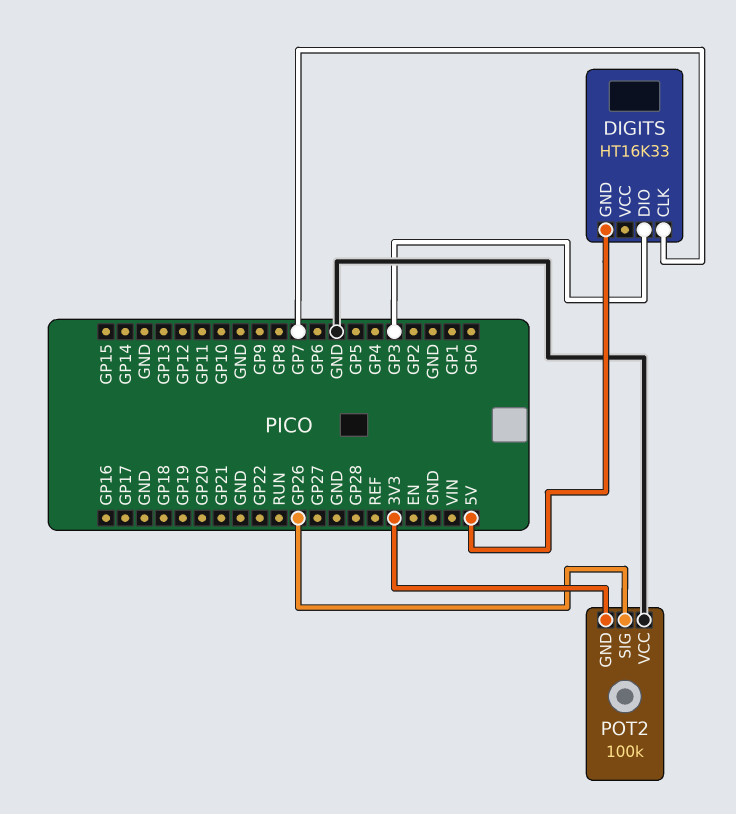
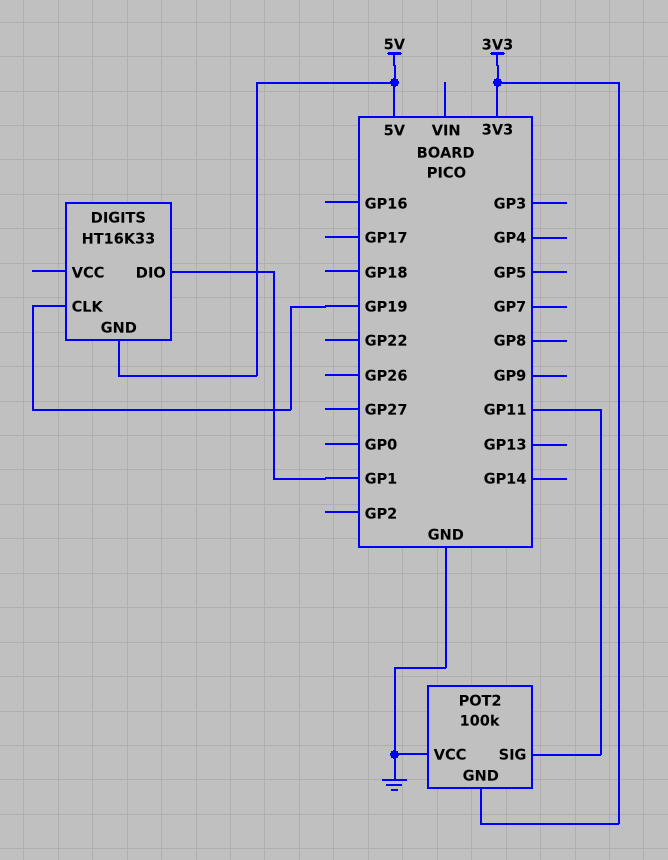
DIGITS pin CLK: GP7 -> GP19
DIGITS pin DIO: GP3 -> GP1
POT2 pin SIG: GP26 -> GP11

